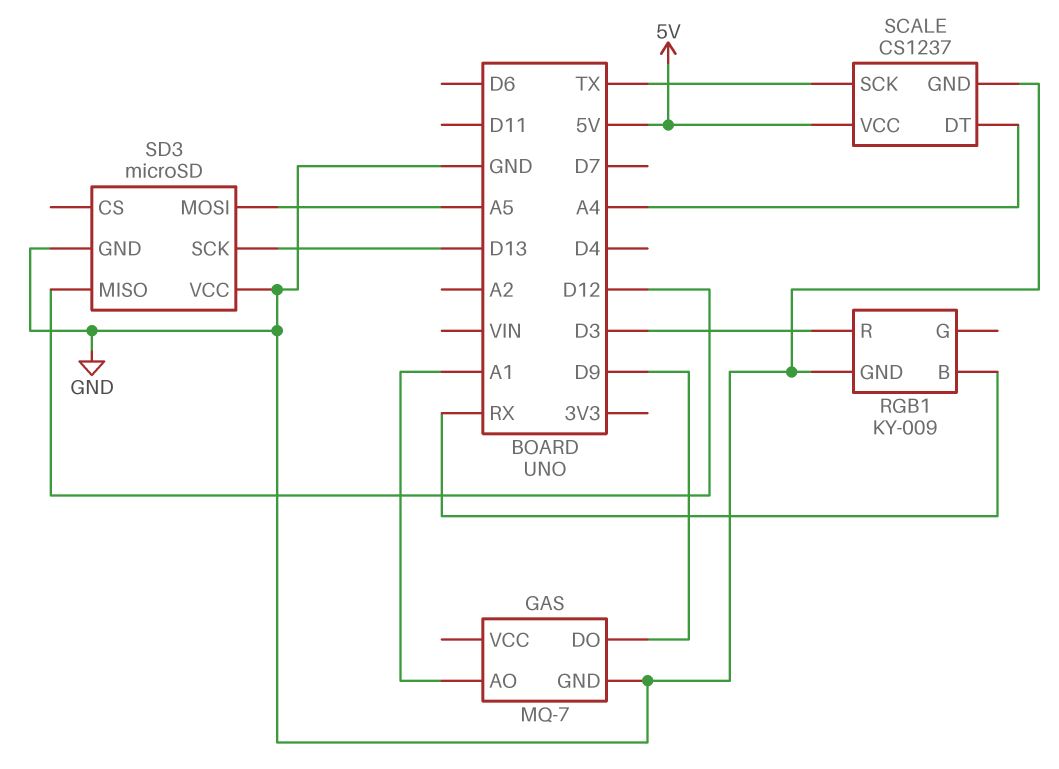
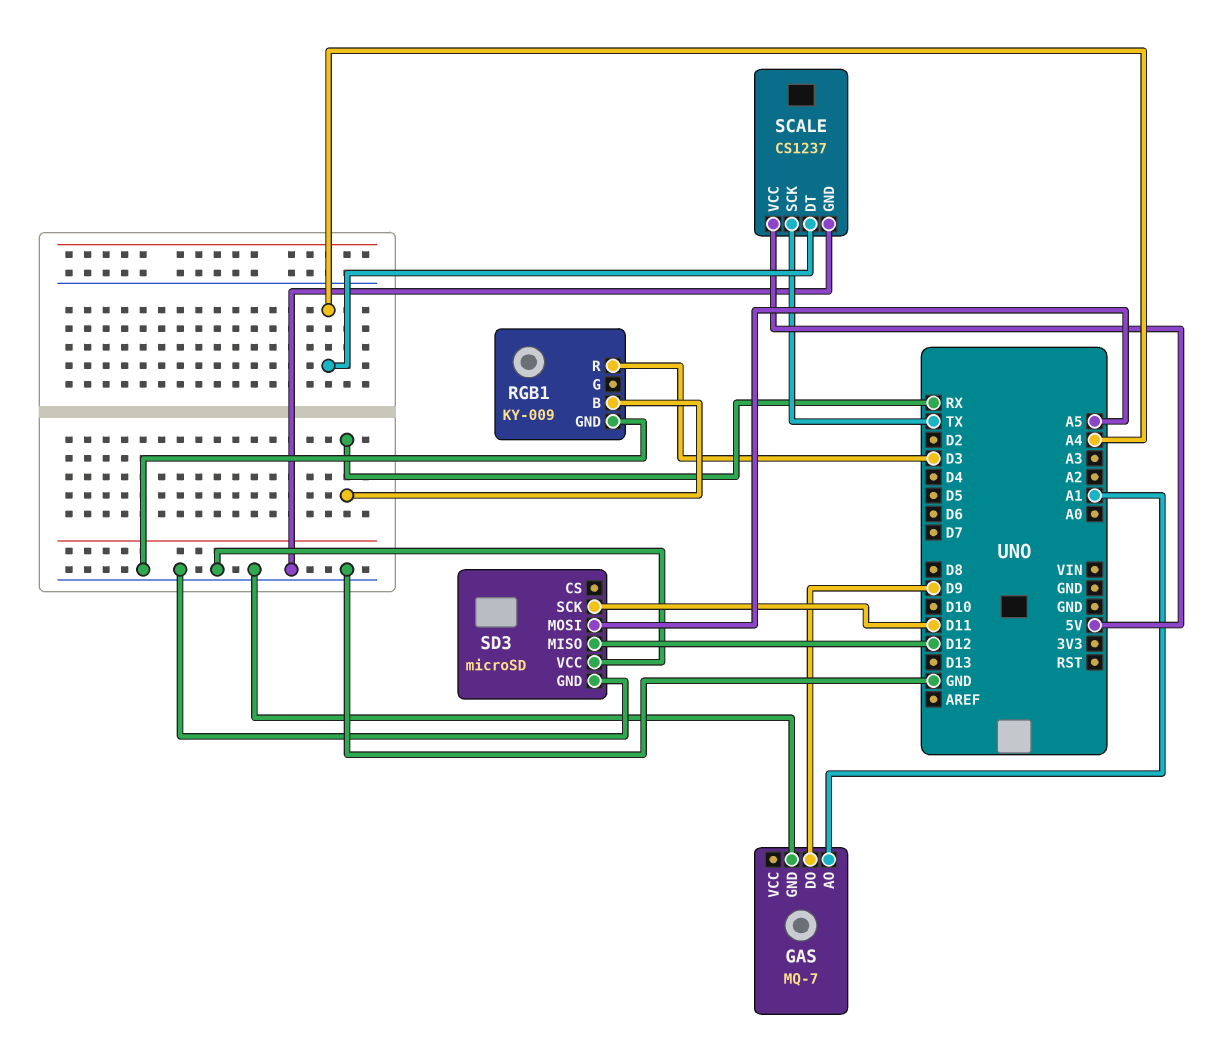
SD3 pin SCK: D13 -> D11

